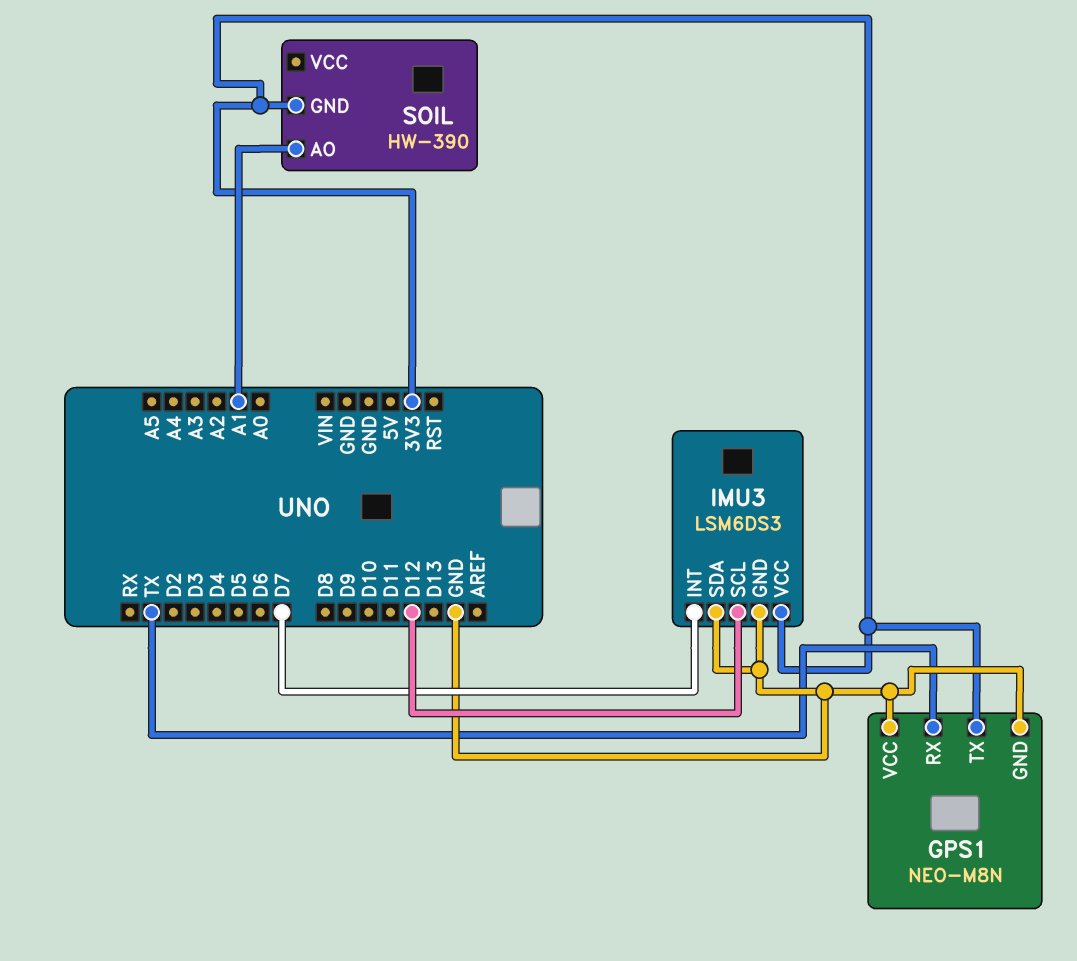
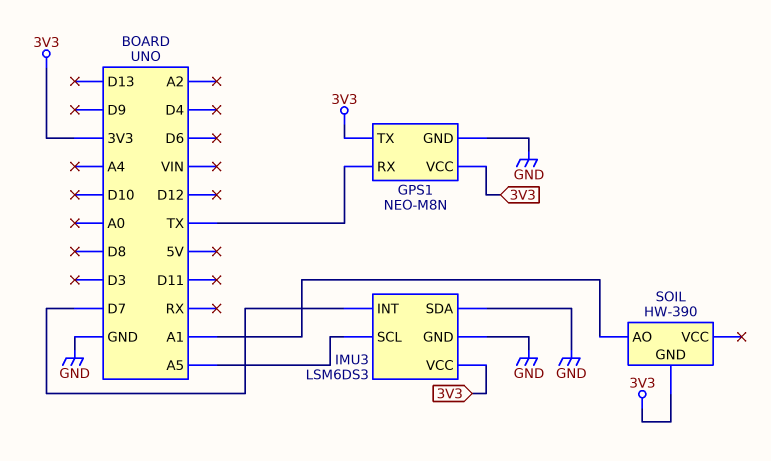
GPS1 pin VCC: GND -> 3V3
IMU3 pin SCL: D12 -> A5

